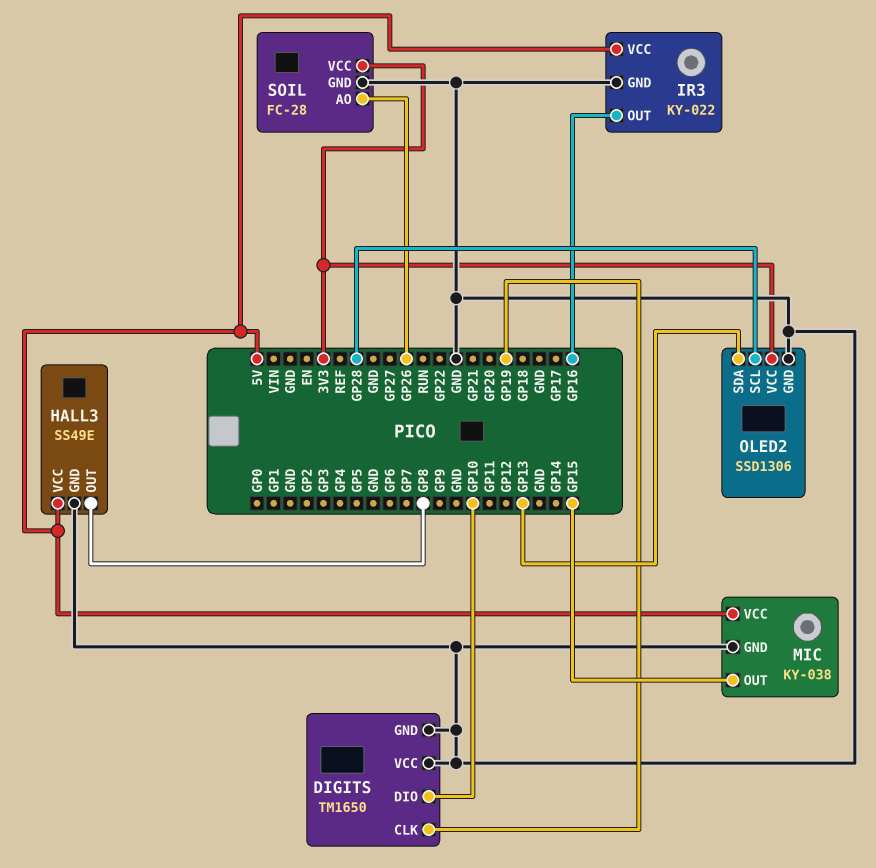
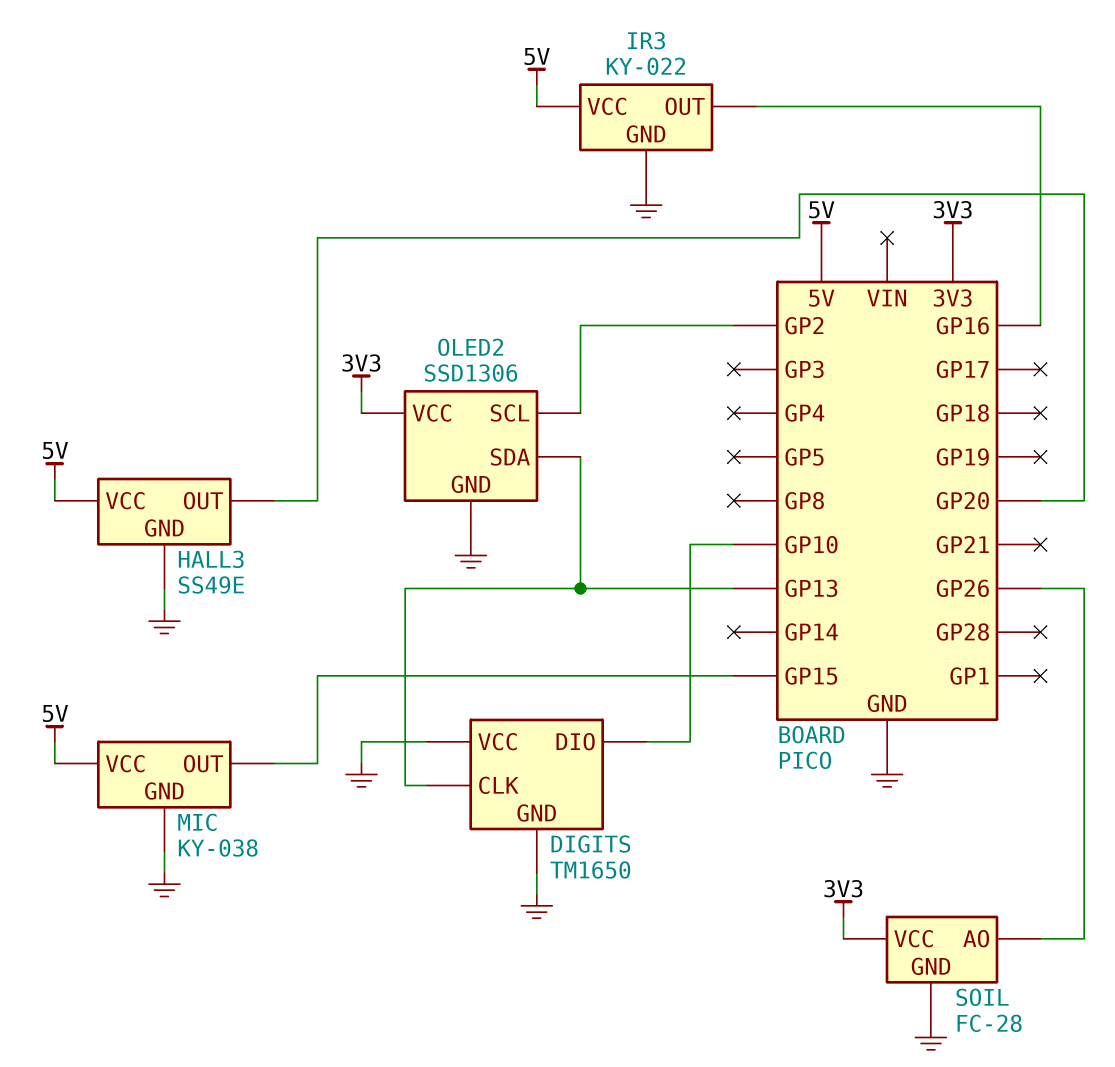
DIGITS pin CLK: GP19 -> GP13
HALL3 pin OUT: GP8 -> GP20
OLED2 pin SCL: GP28 -> GP2

